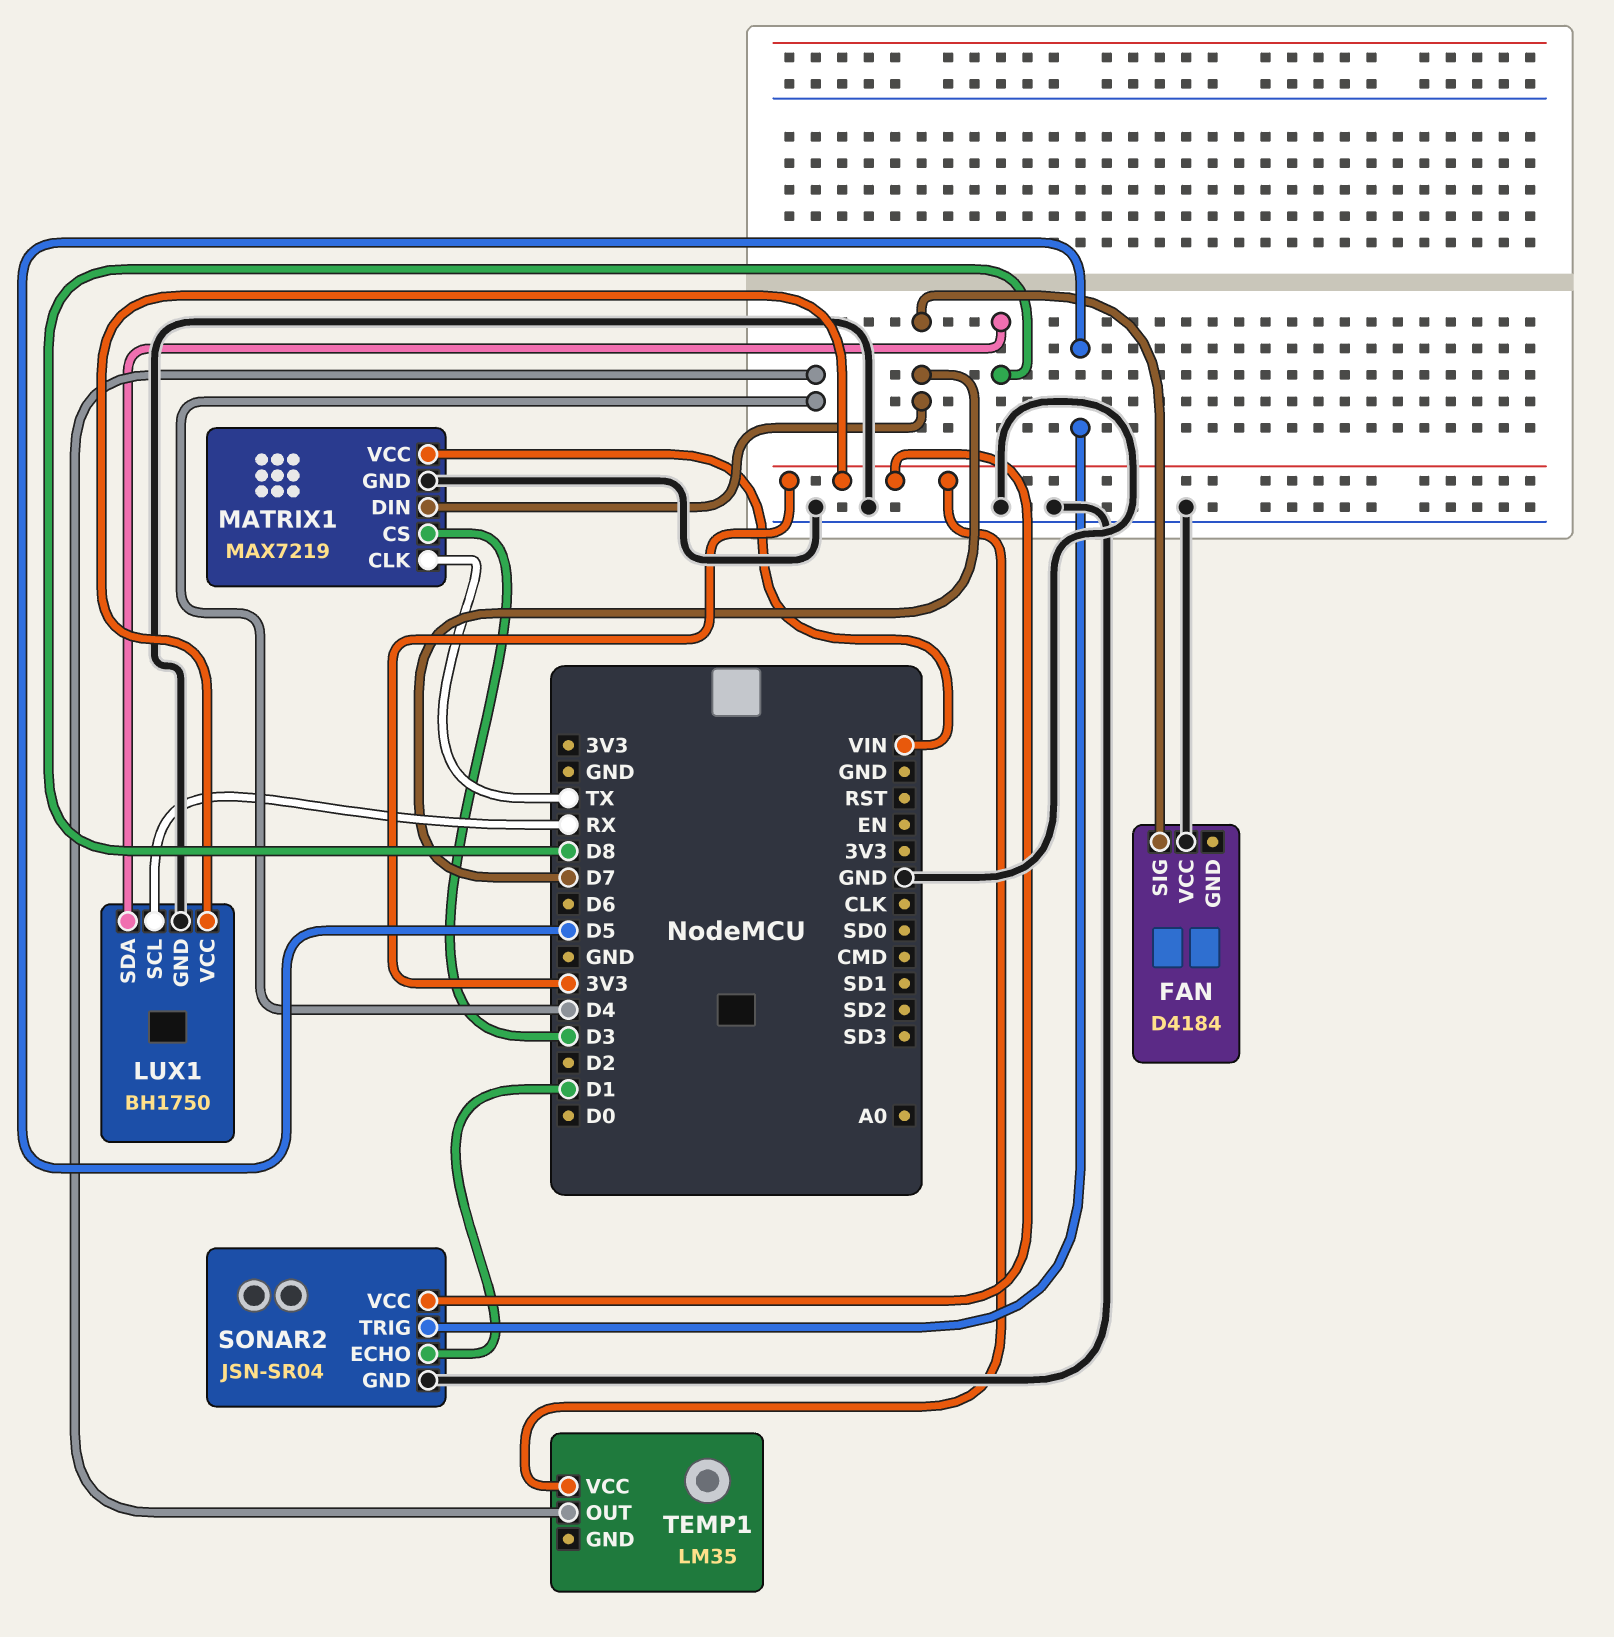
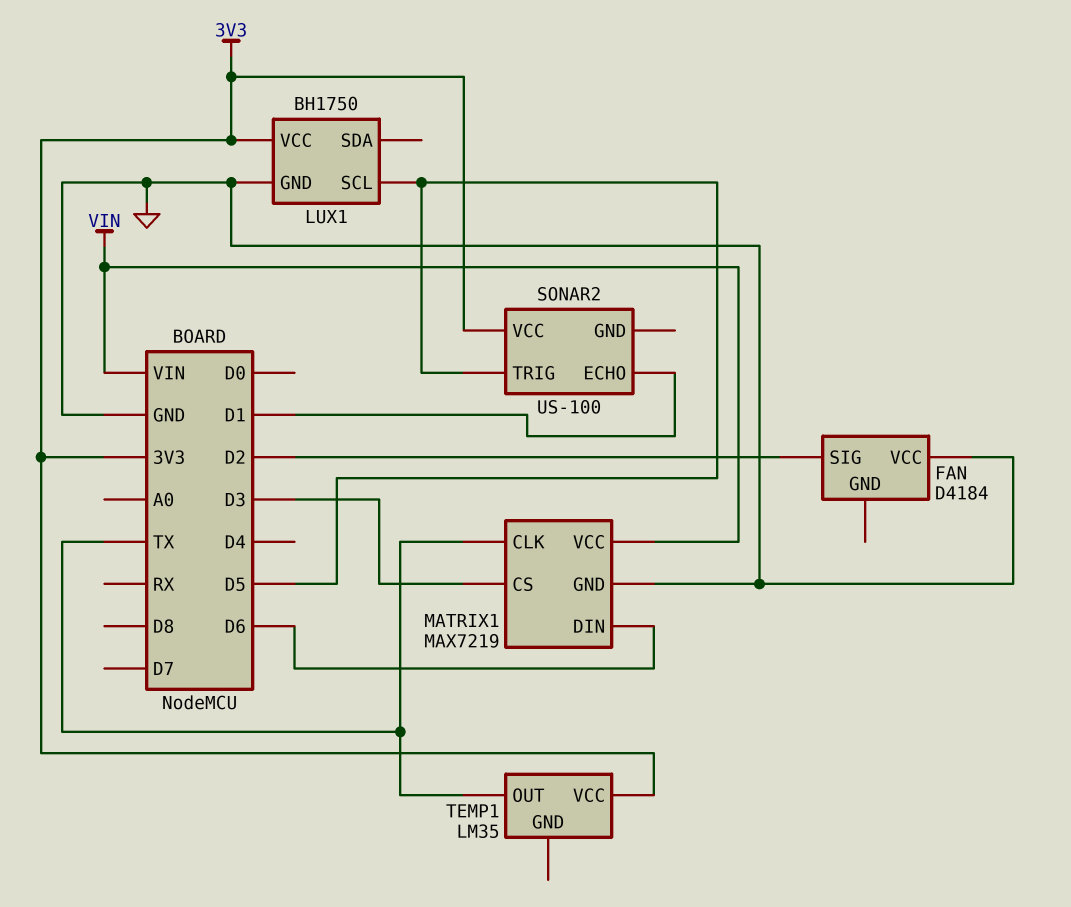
FAN pin SIG: D7 -> D2
LUX1 pin SCL: RX -> D5
LUX1 pin SDA: D8 -> none
MATRIX1 pin DIN: D7 -> D6
SONAR2: JSN-SR04 -> US-100
SONAR2 pin GND: GND -> none
TEMP1 pin OUT: D4 -> TX

